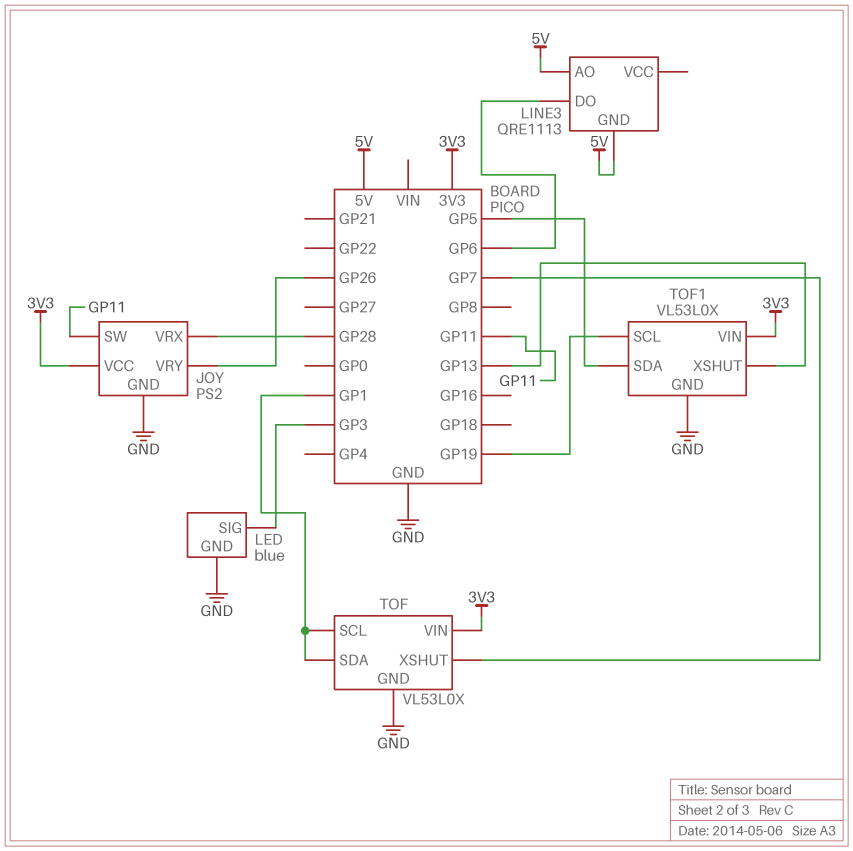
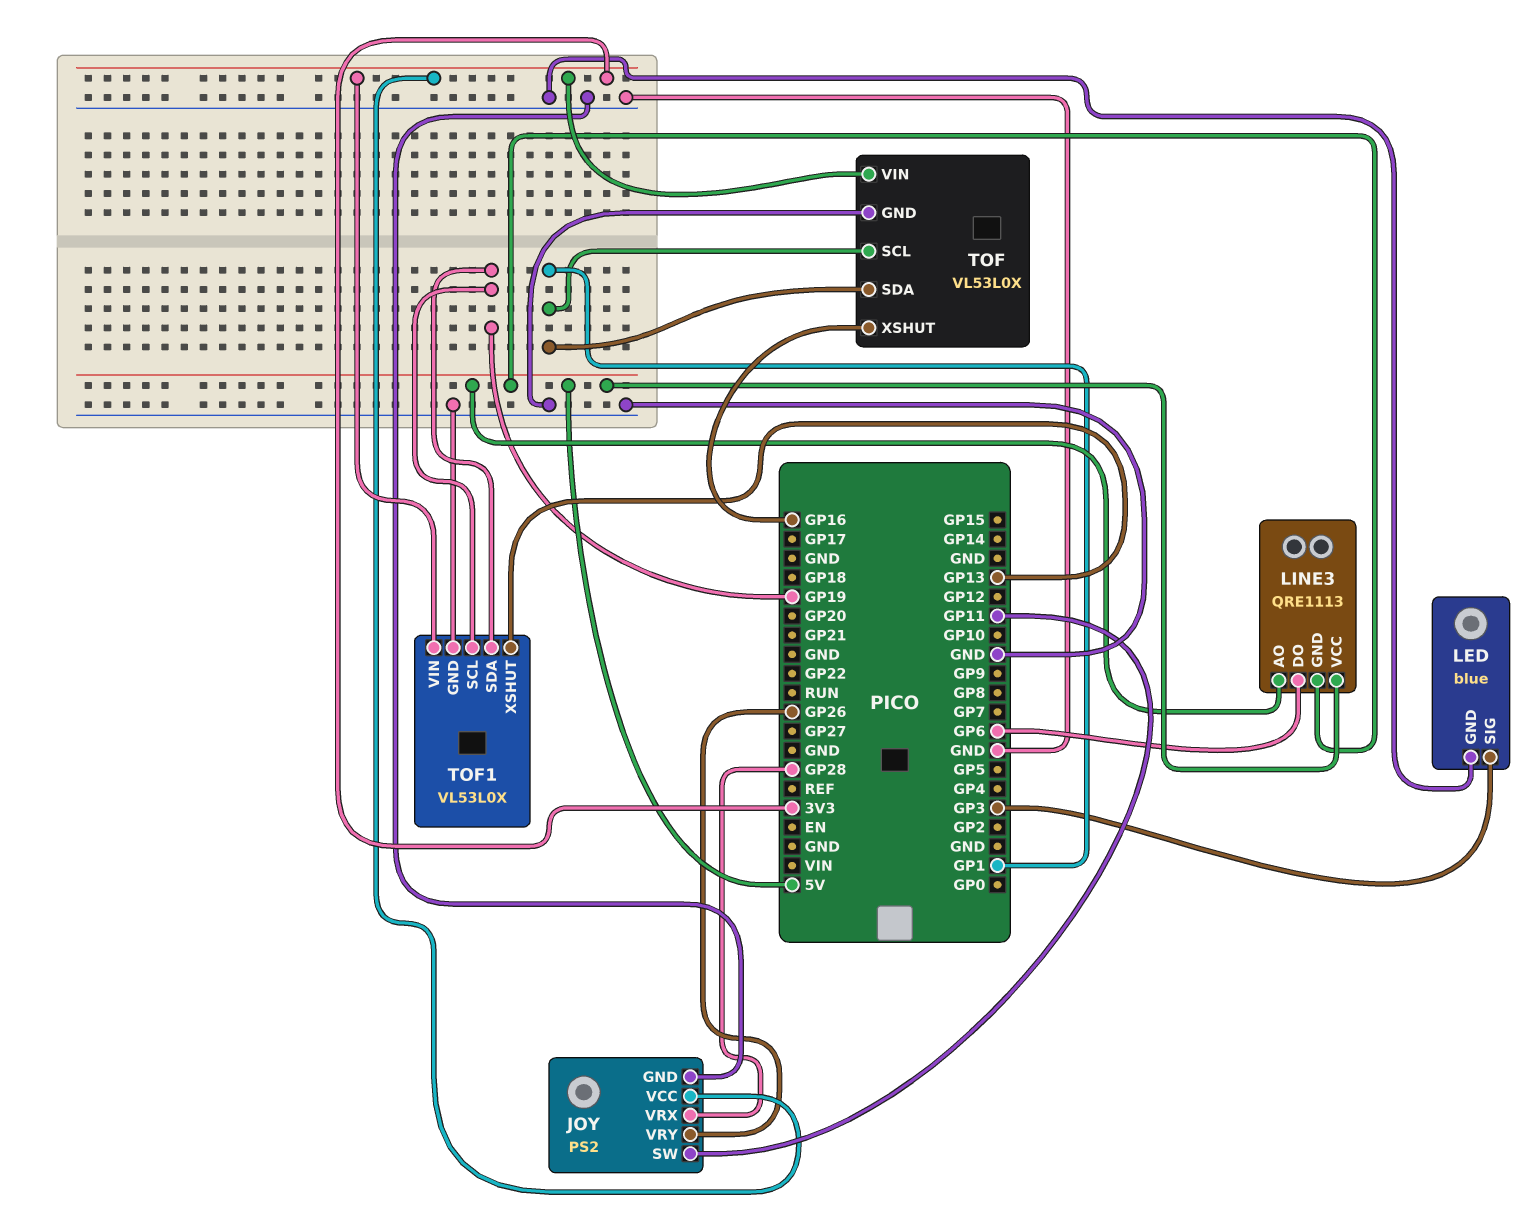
LINE3 pin VCC: none -> 5V
TOF pin XSHUT: GP7 -> GP16
TOF1 pin SDA: GP5 -> GP19

